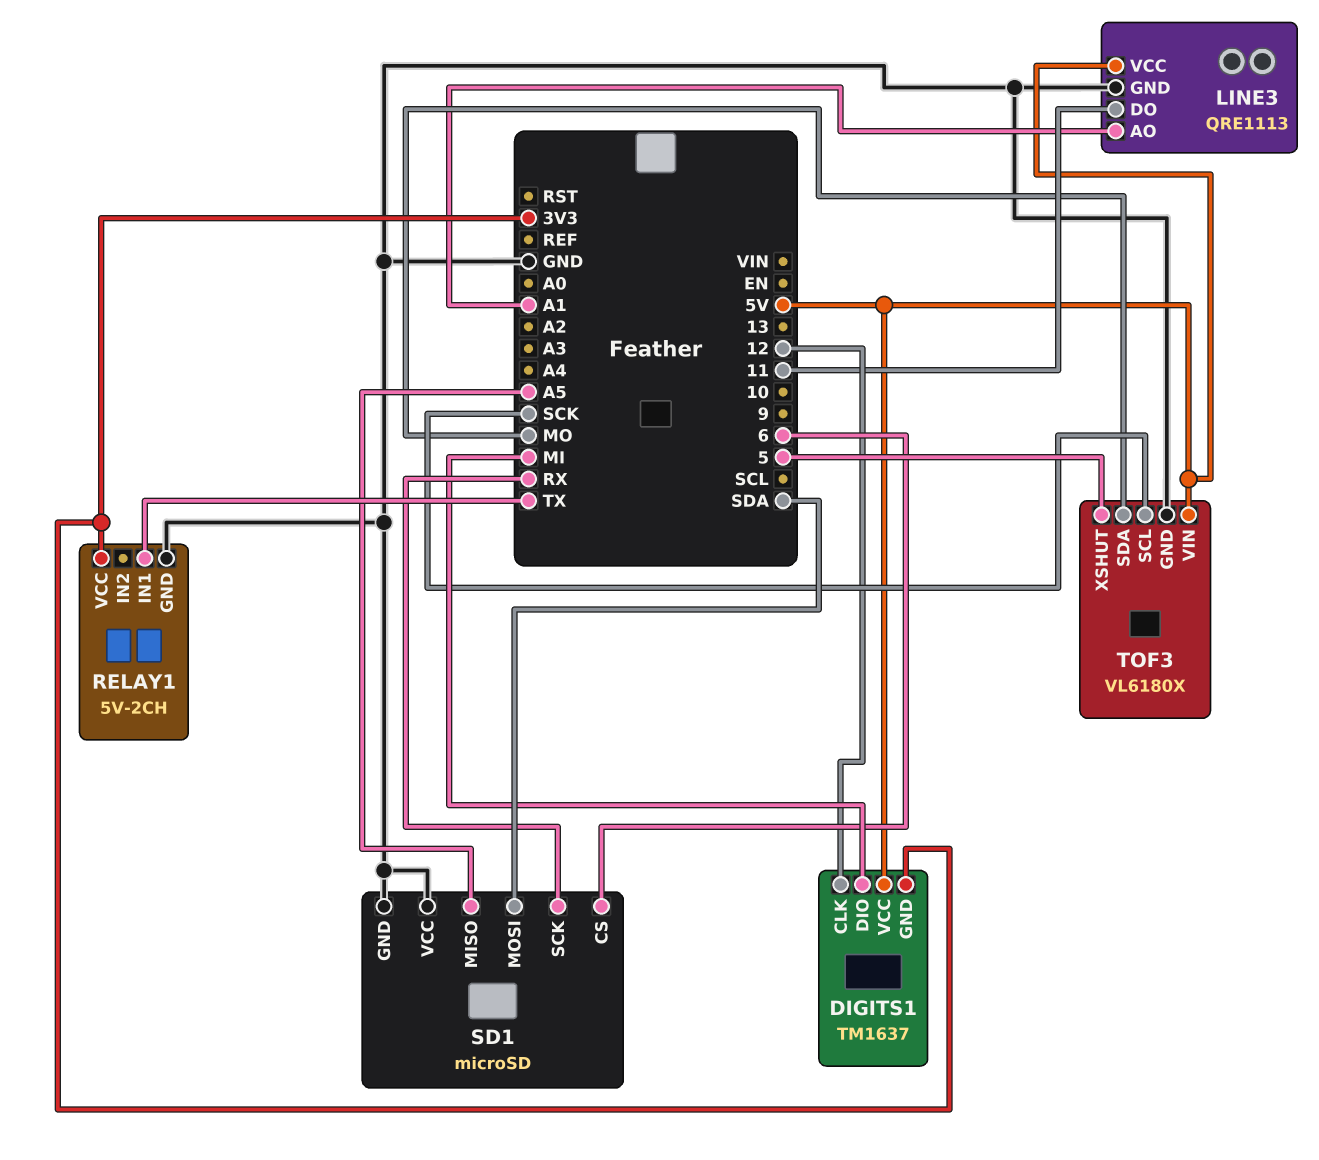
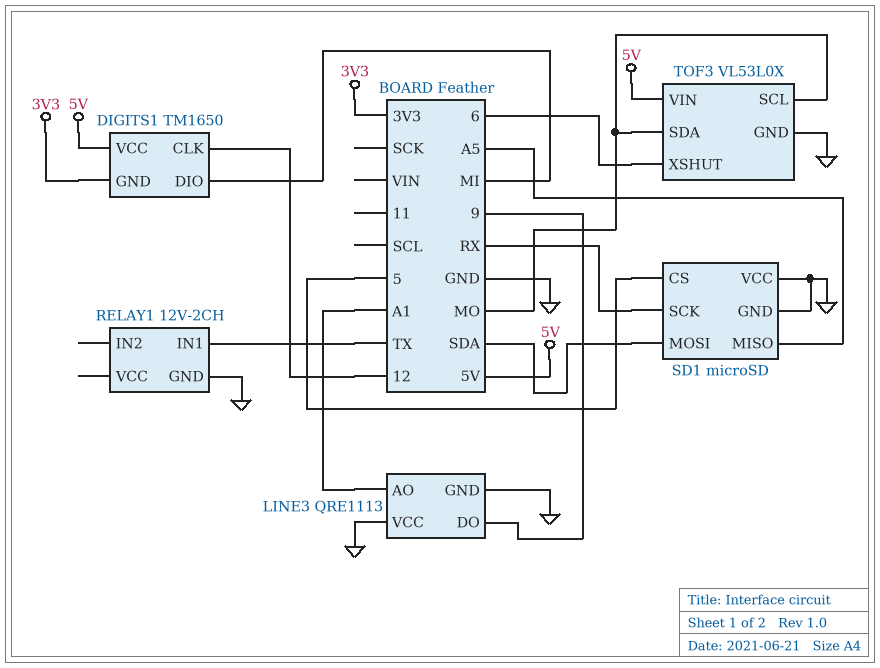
DIGITS1: TM1637 -> TM1650
LINE3 pin DO: 11 -> 9
LINE3 pin VCC: 5V -> GND
RELAY1: 5V-2CH -> 12V-2CH
RELAY1 pin VCC: 3V3 -> none
SD1 pin CS: 6 -> 5
TOF3: VL6180X -> VL53L0X
TOF3 pin SCL: SCK -> MO
TOF3 pin XSHUT: 5 -> 6

